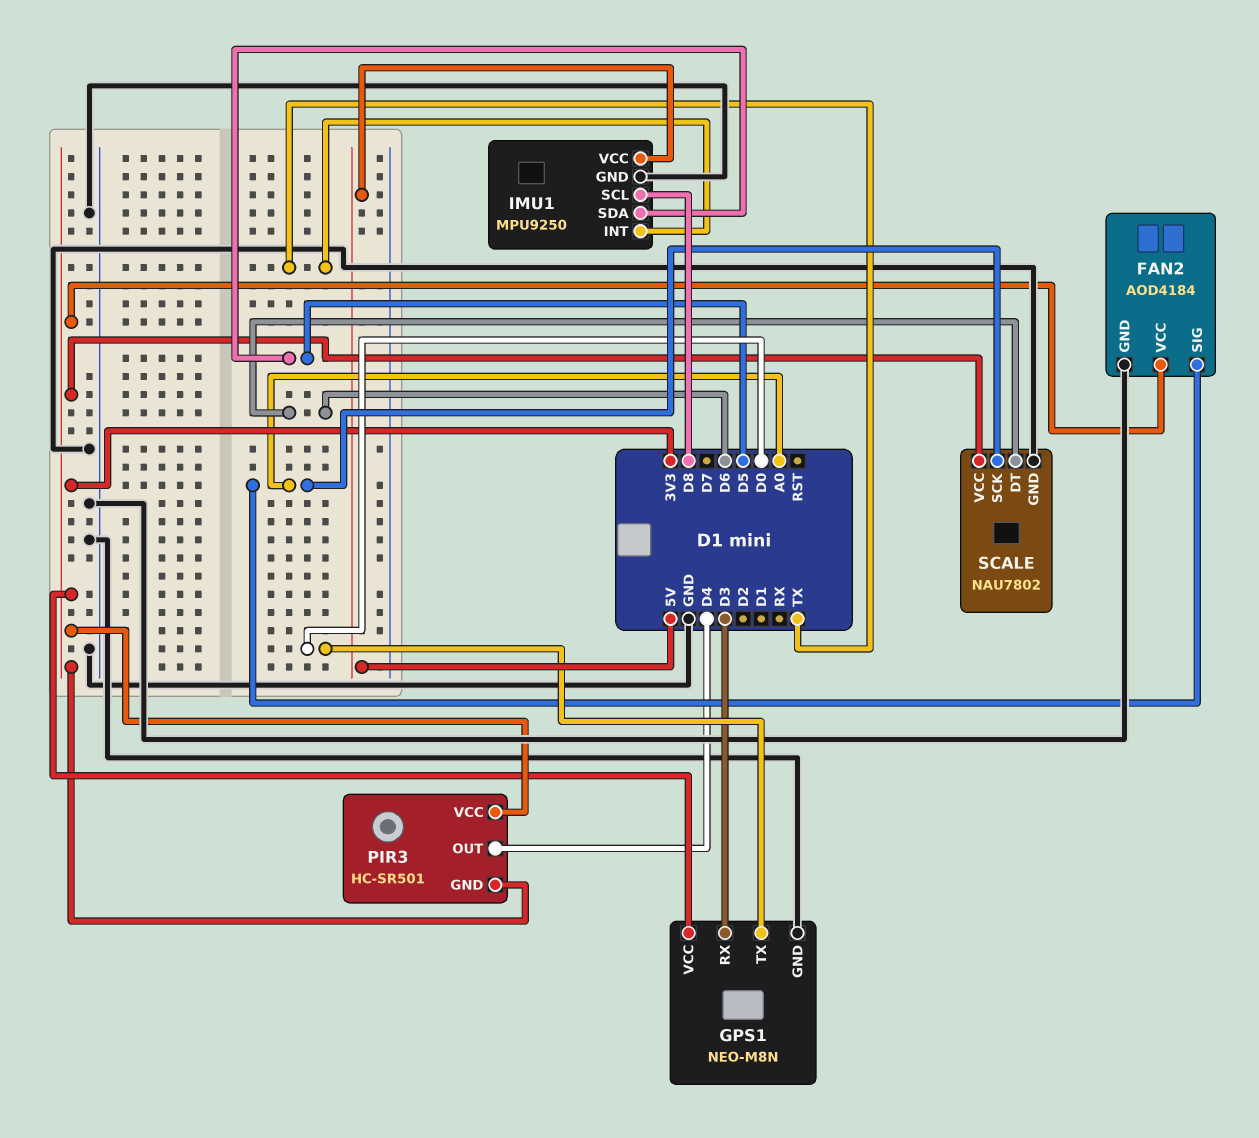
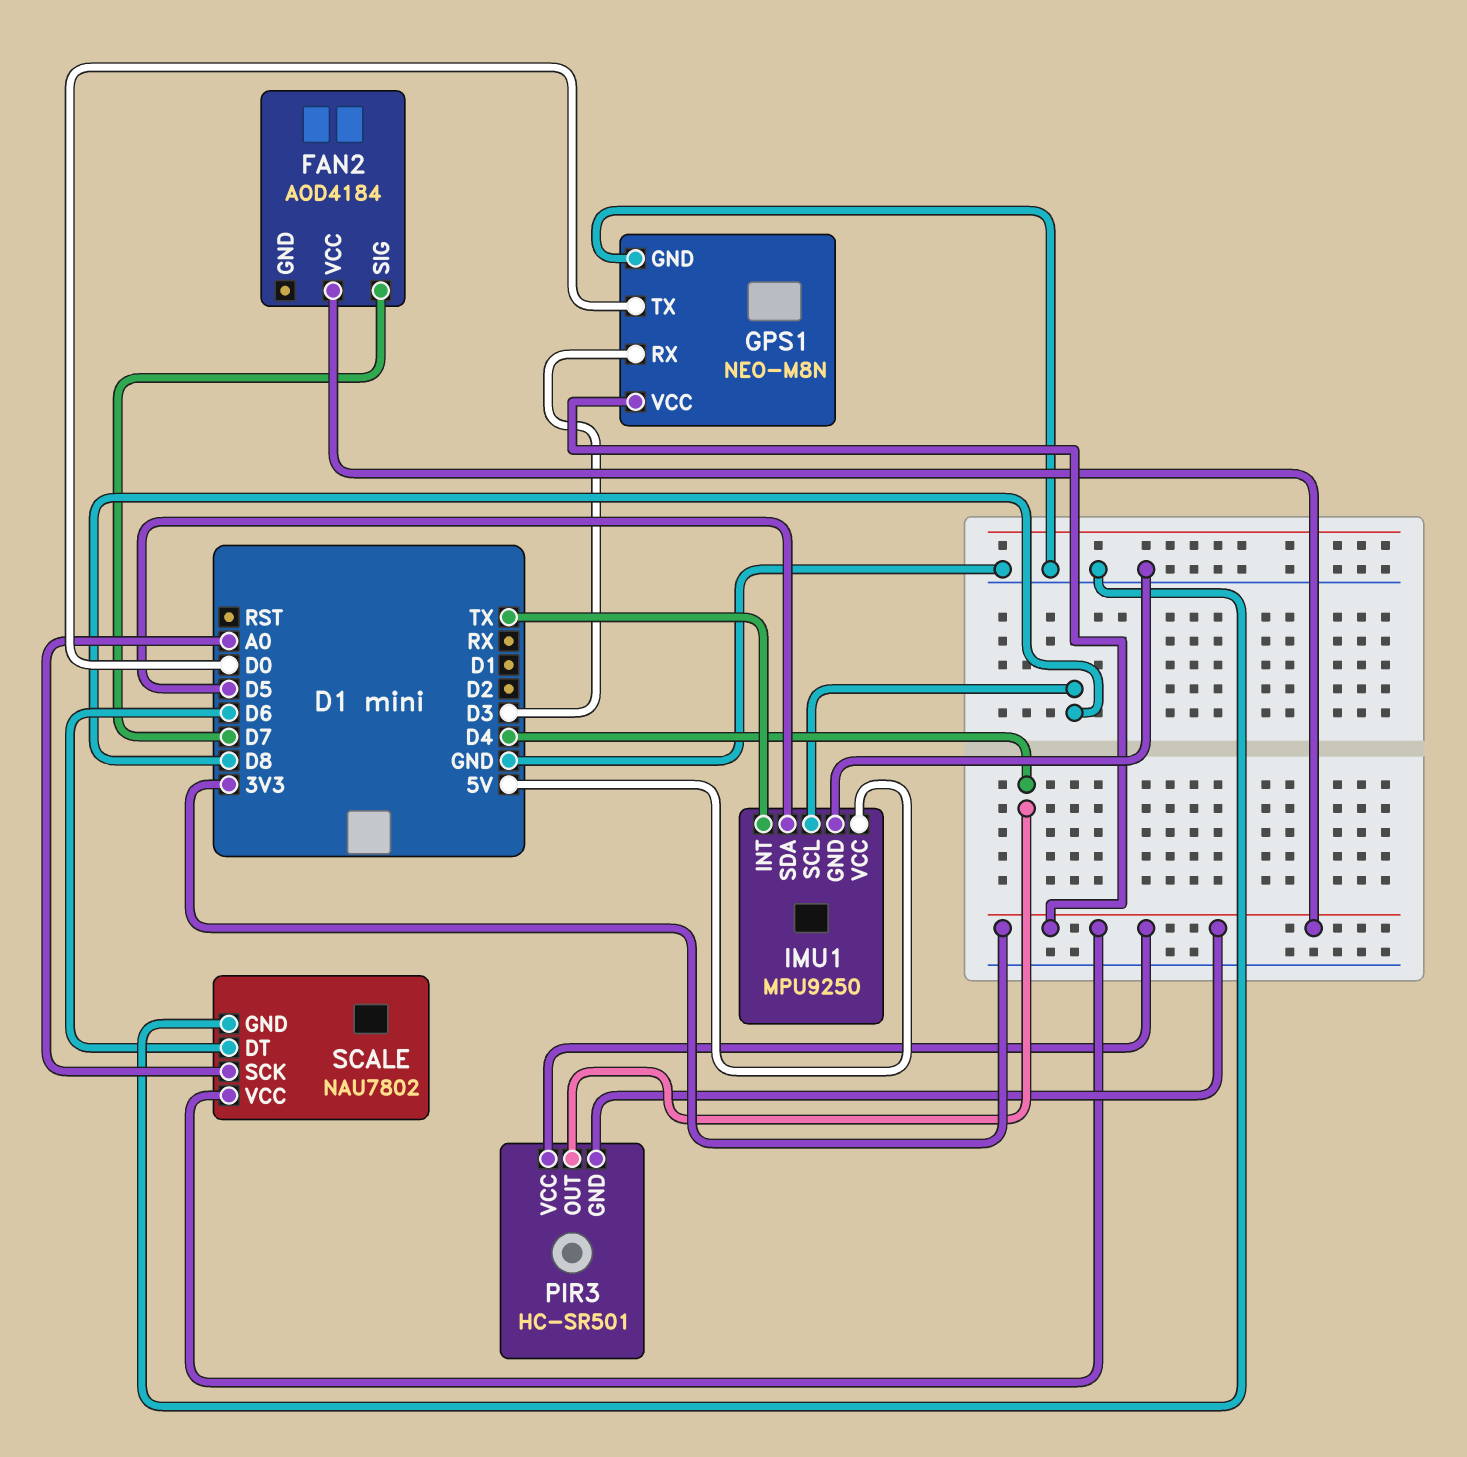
FAN2 pin GND: GND -> none
FAN2 pin SIG: A0 -> D7

